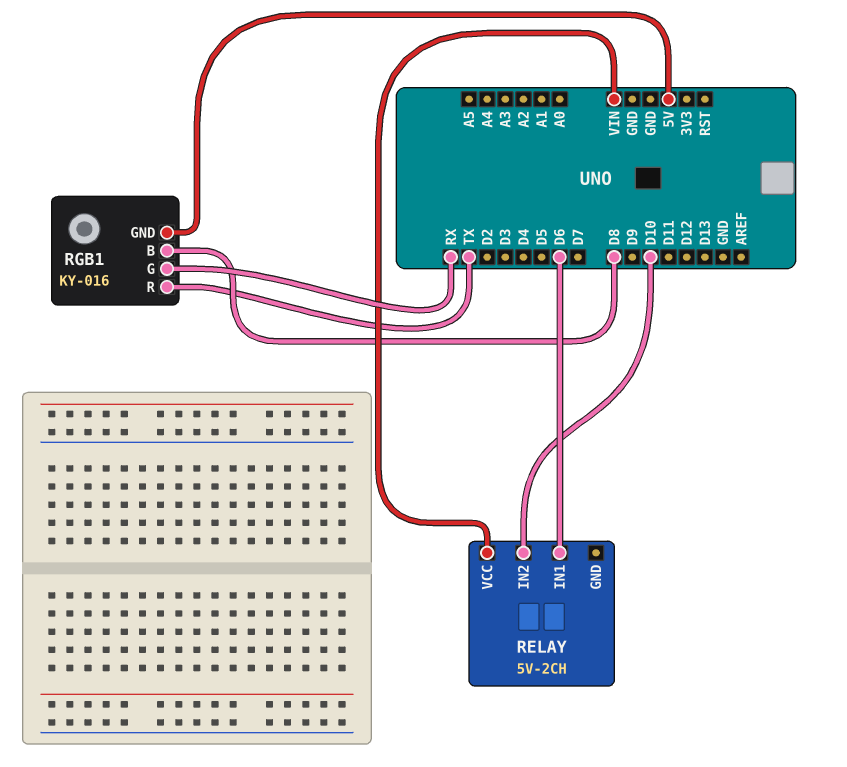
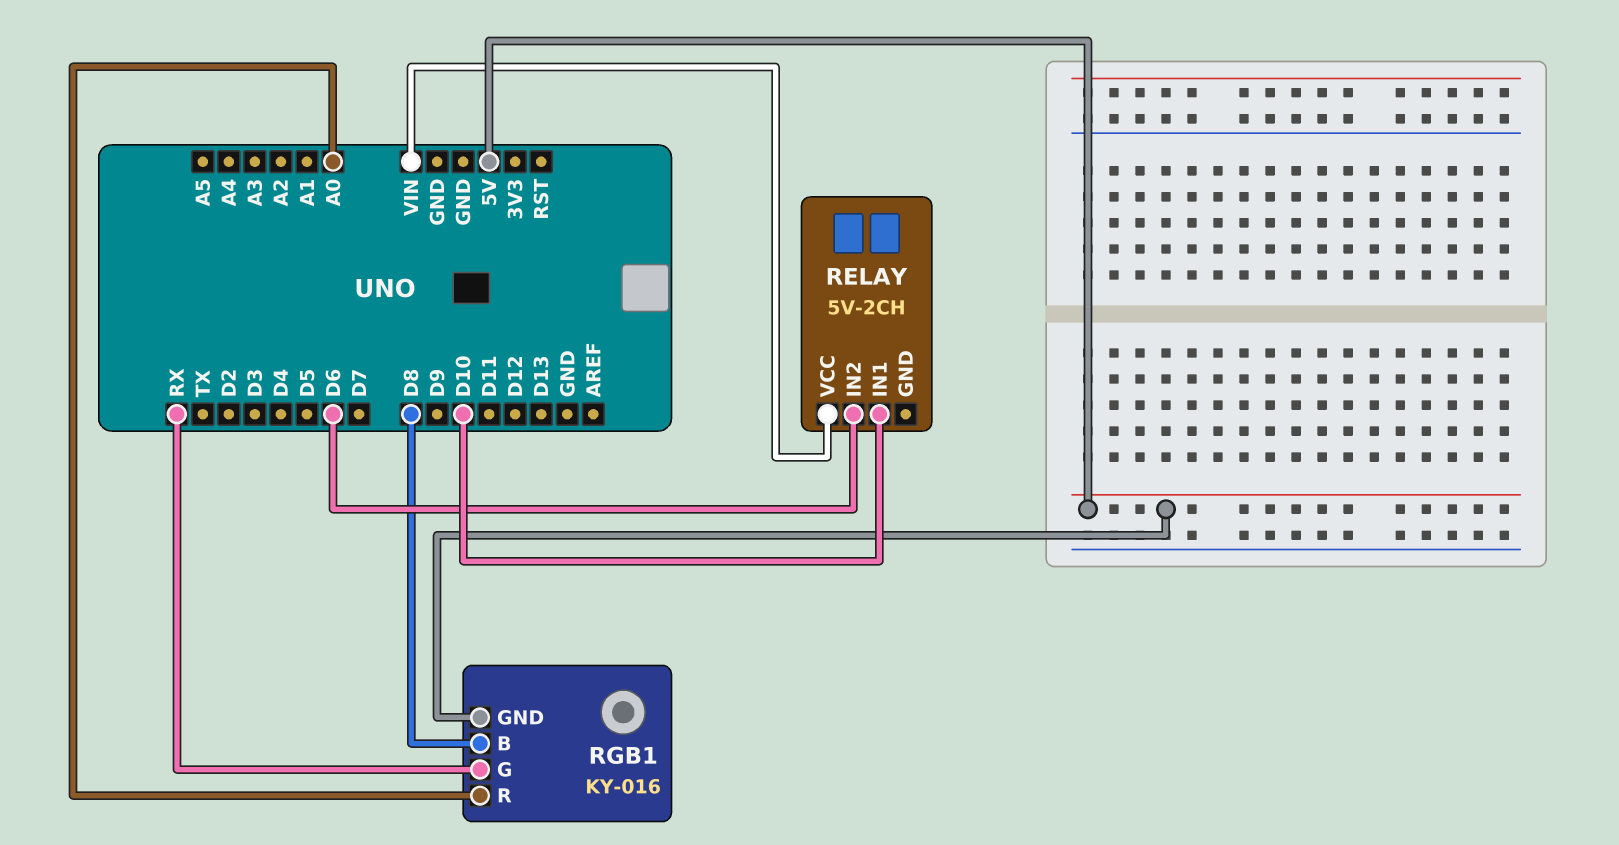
RELAY pin IN1: D6 -> D10
RELAY pin IN2: D10 -> D6
RGB1 pin R: TX -> A0

